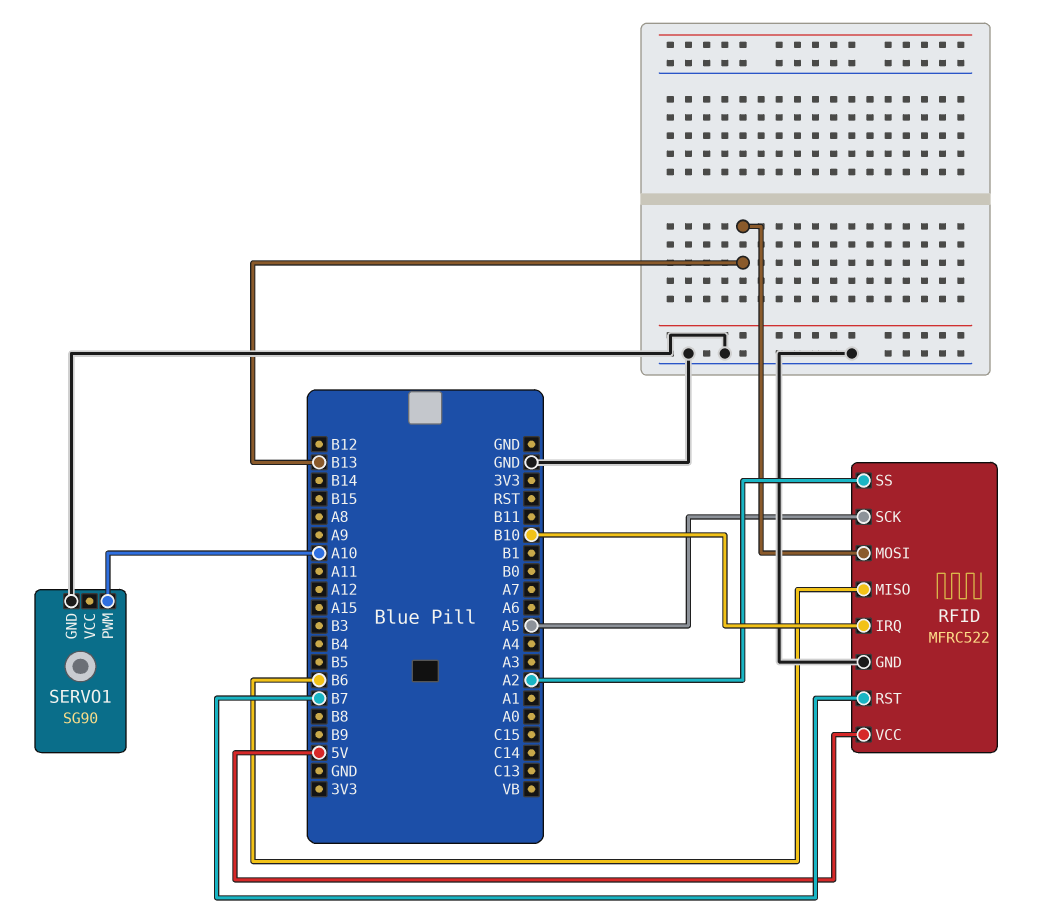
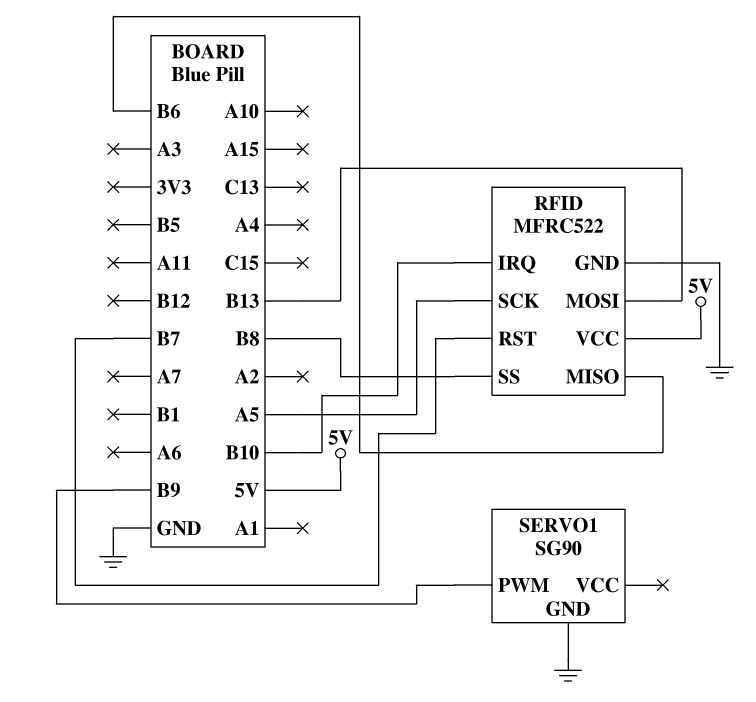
RFID pin SS: A2 -> B8
SERVO1 pin PWM: A10 -> B9

